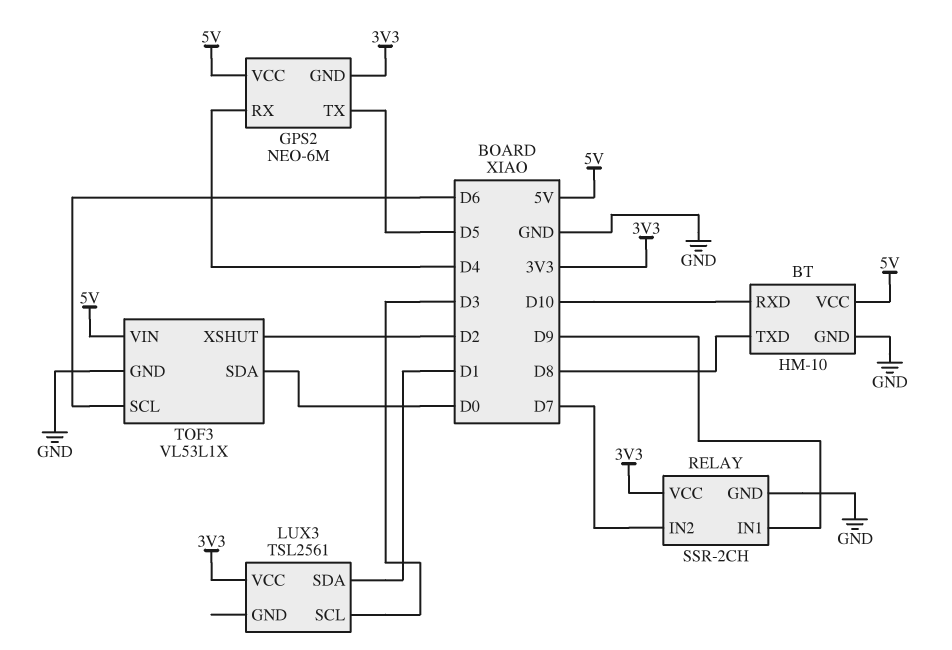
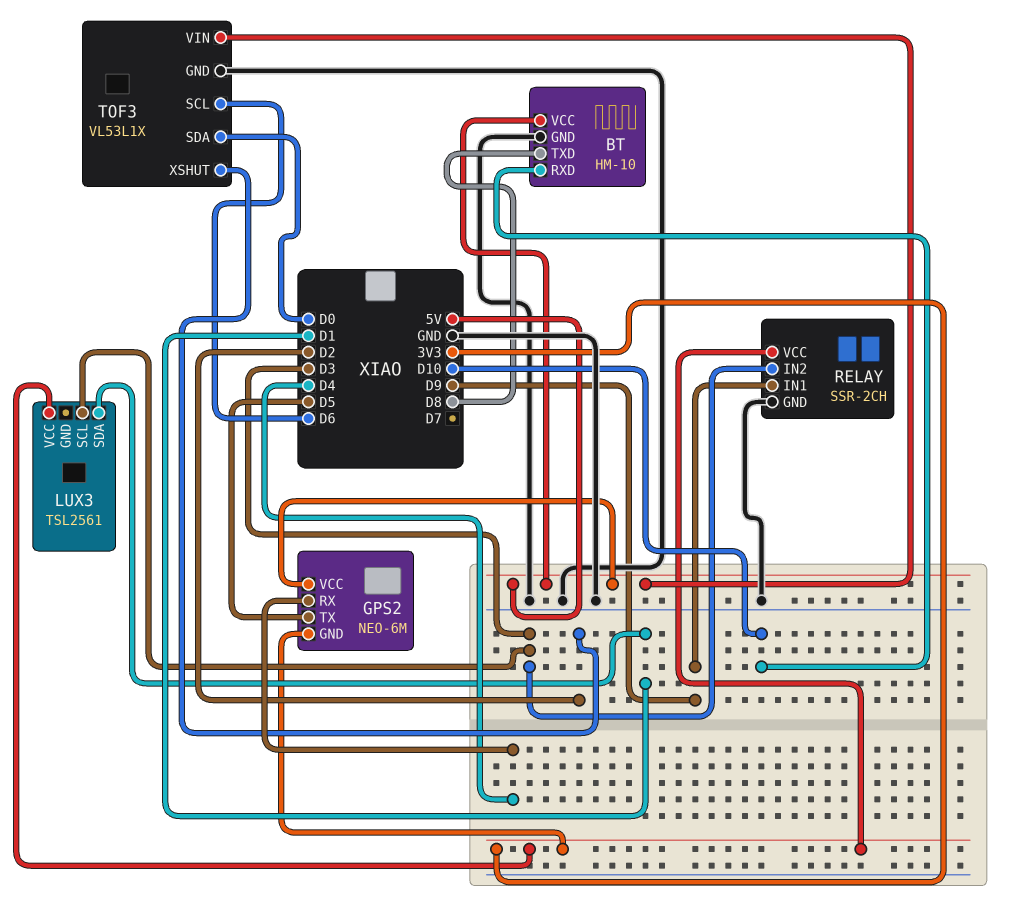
RELAY pin IN2: D7 -> D3

